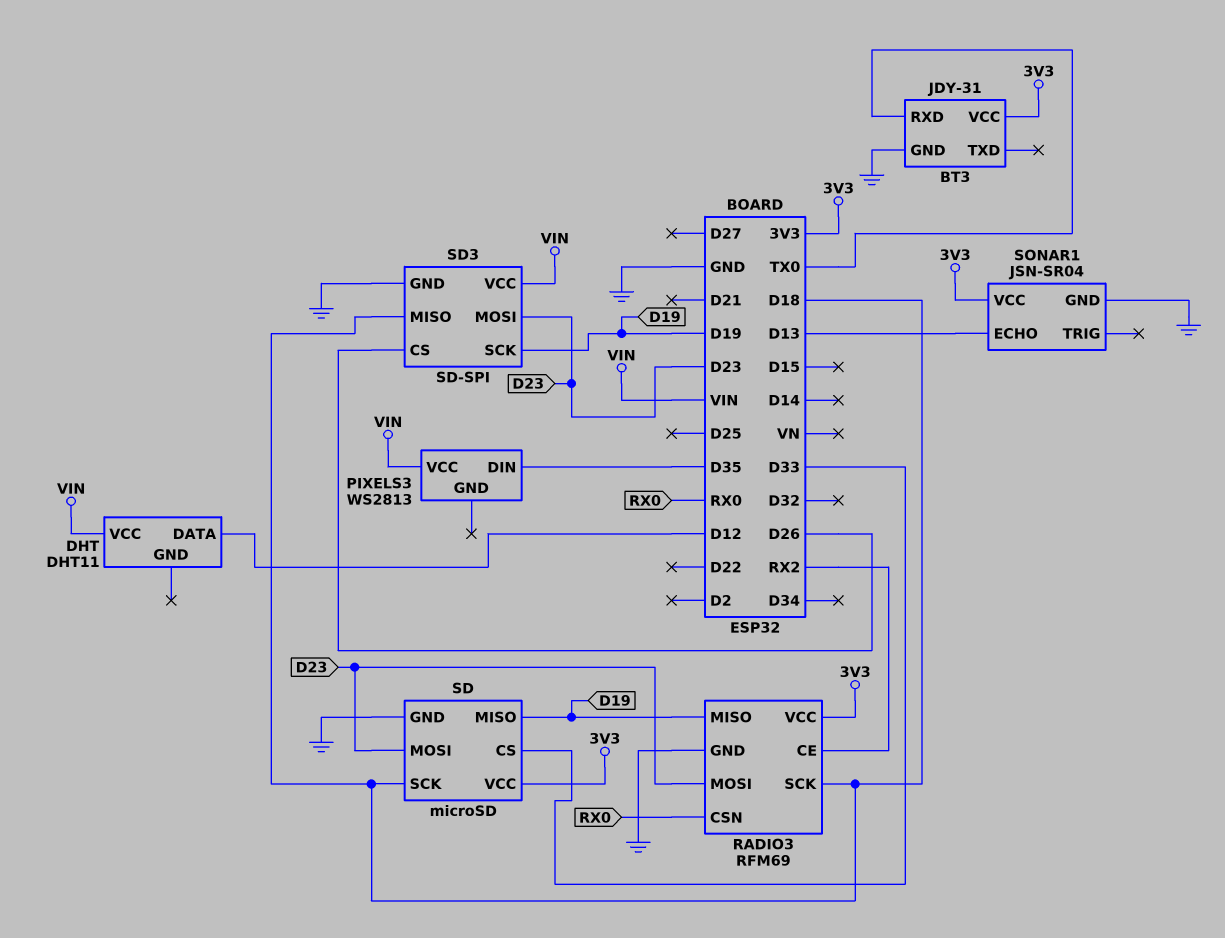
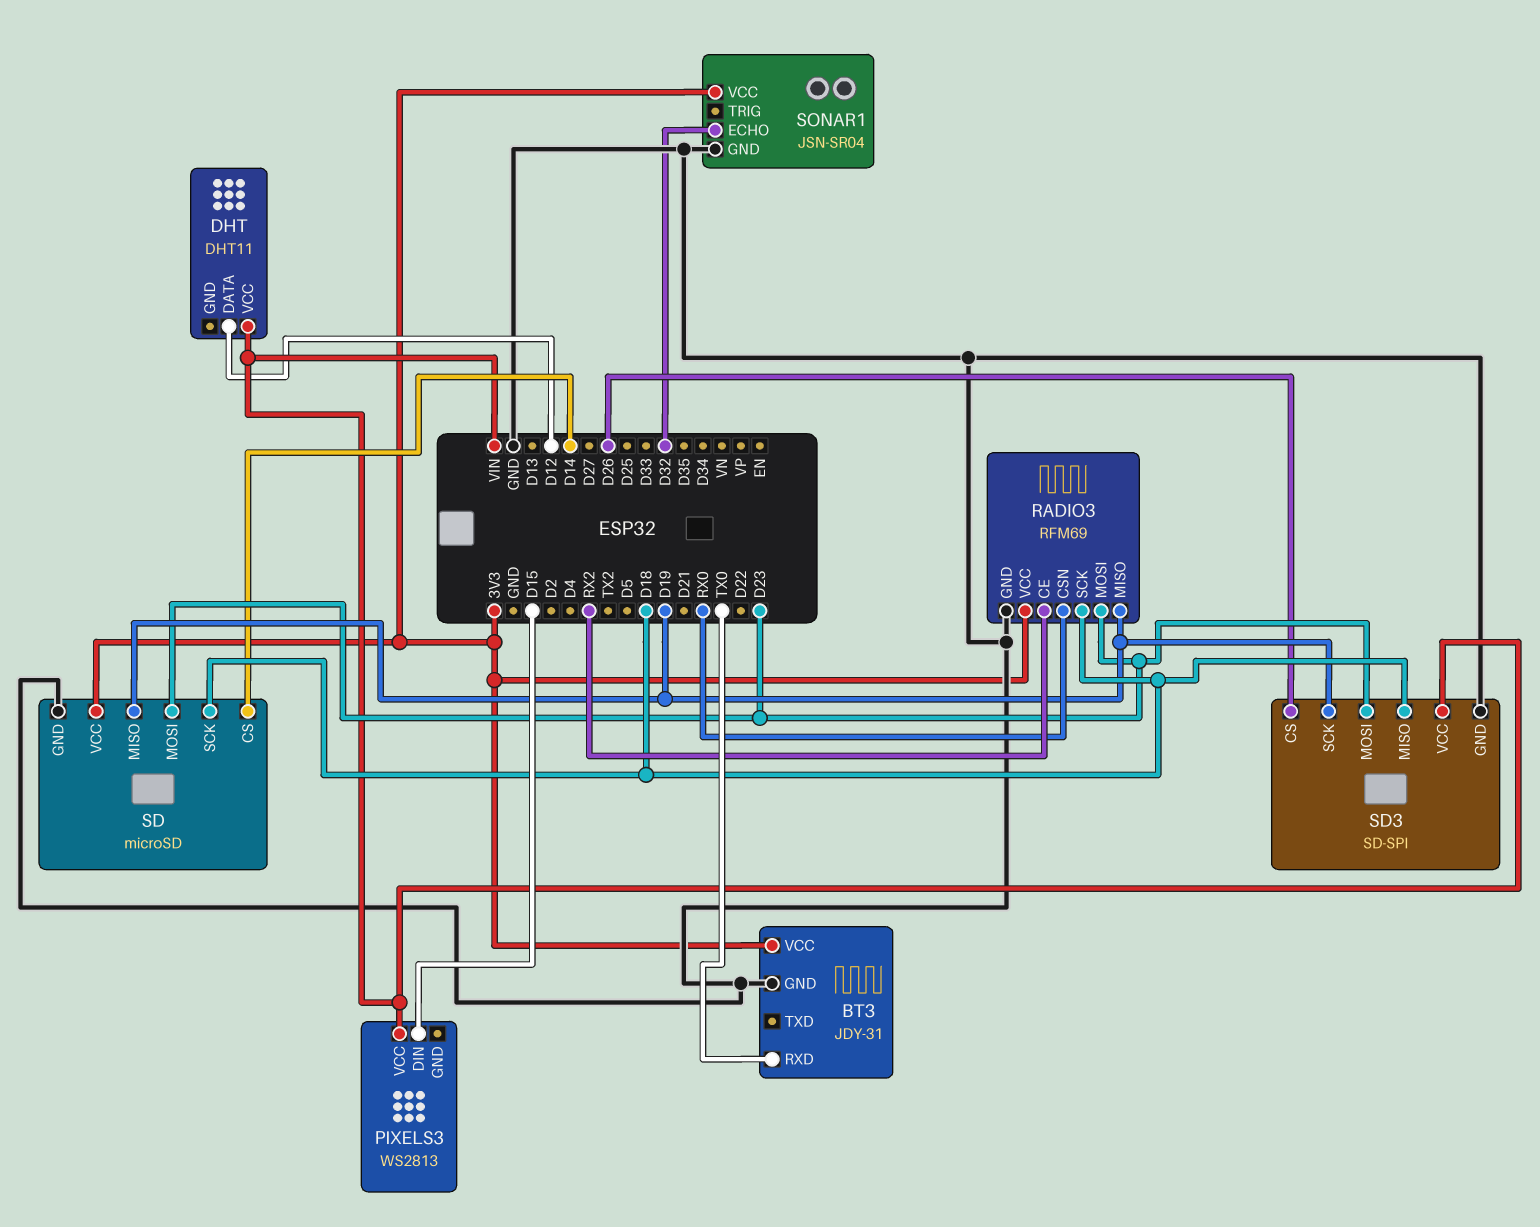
PIXELS3 pin DIN: D35 -> D15
SD pin CS: D33 -> D14
SONAR1 pin ECHO: D13 -> D32

